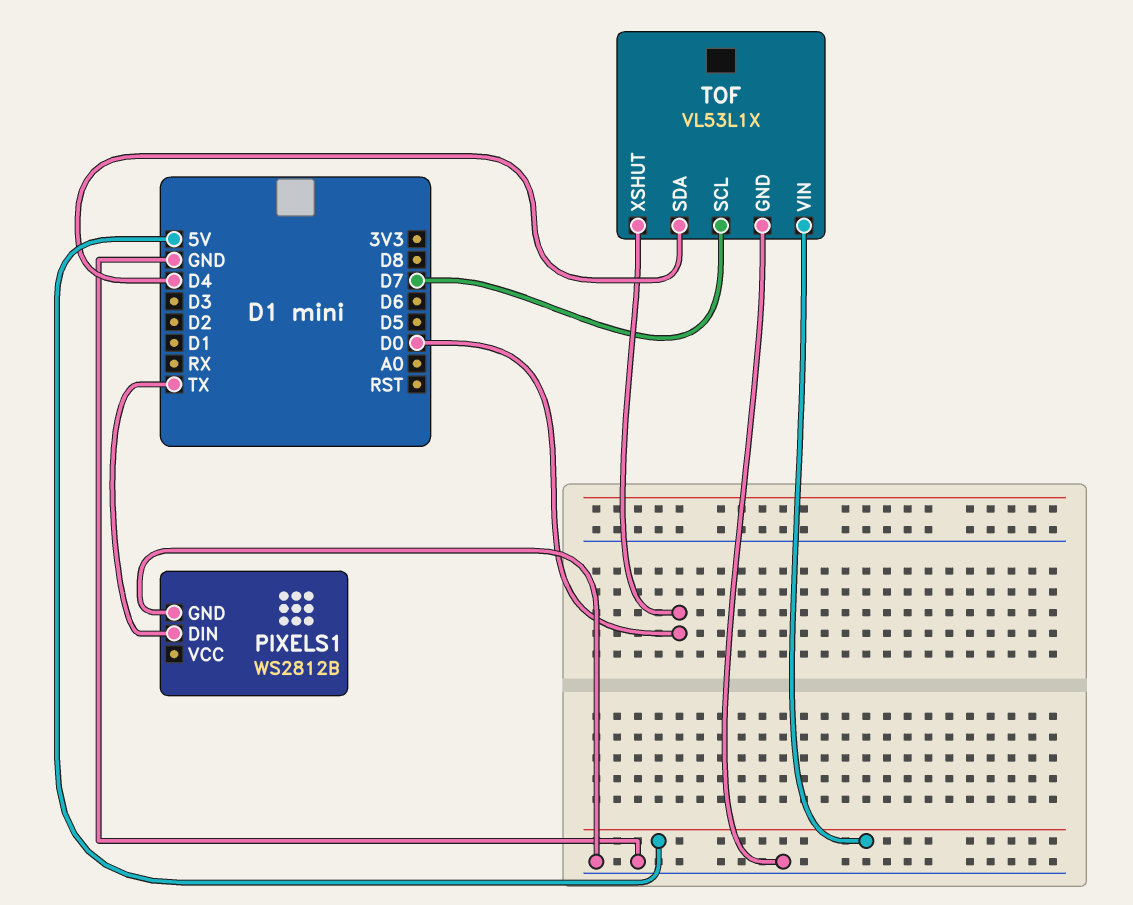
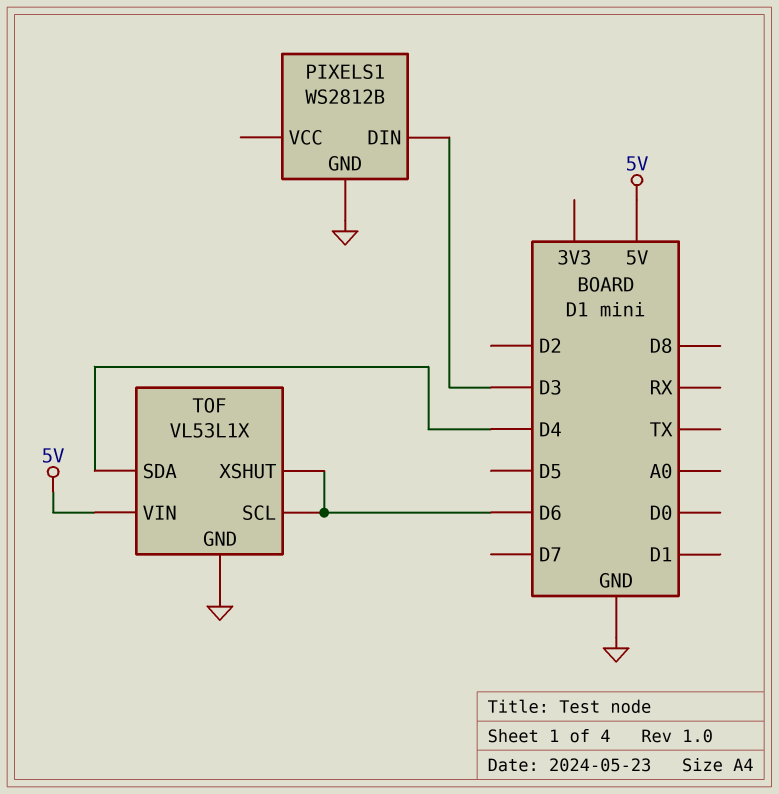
PIXELS1 pin DIN: TX -> D3
TOF pin SCL: D7 -> D6
TOF pin XSHUT: D0 -> D6

